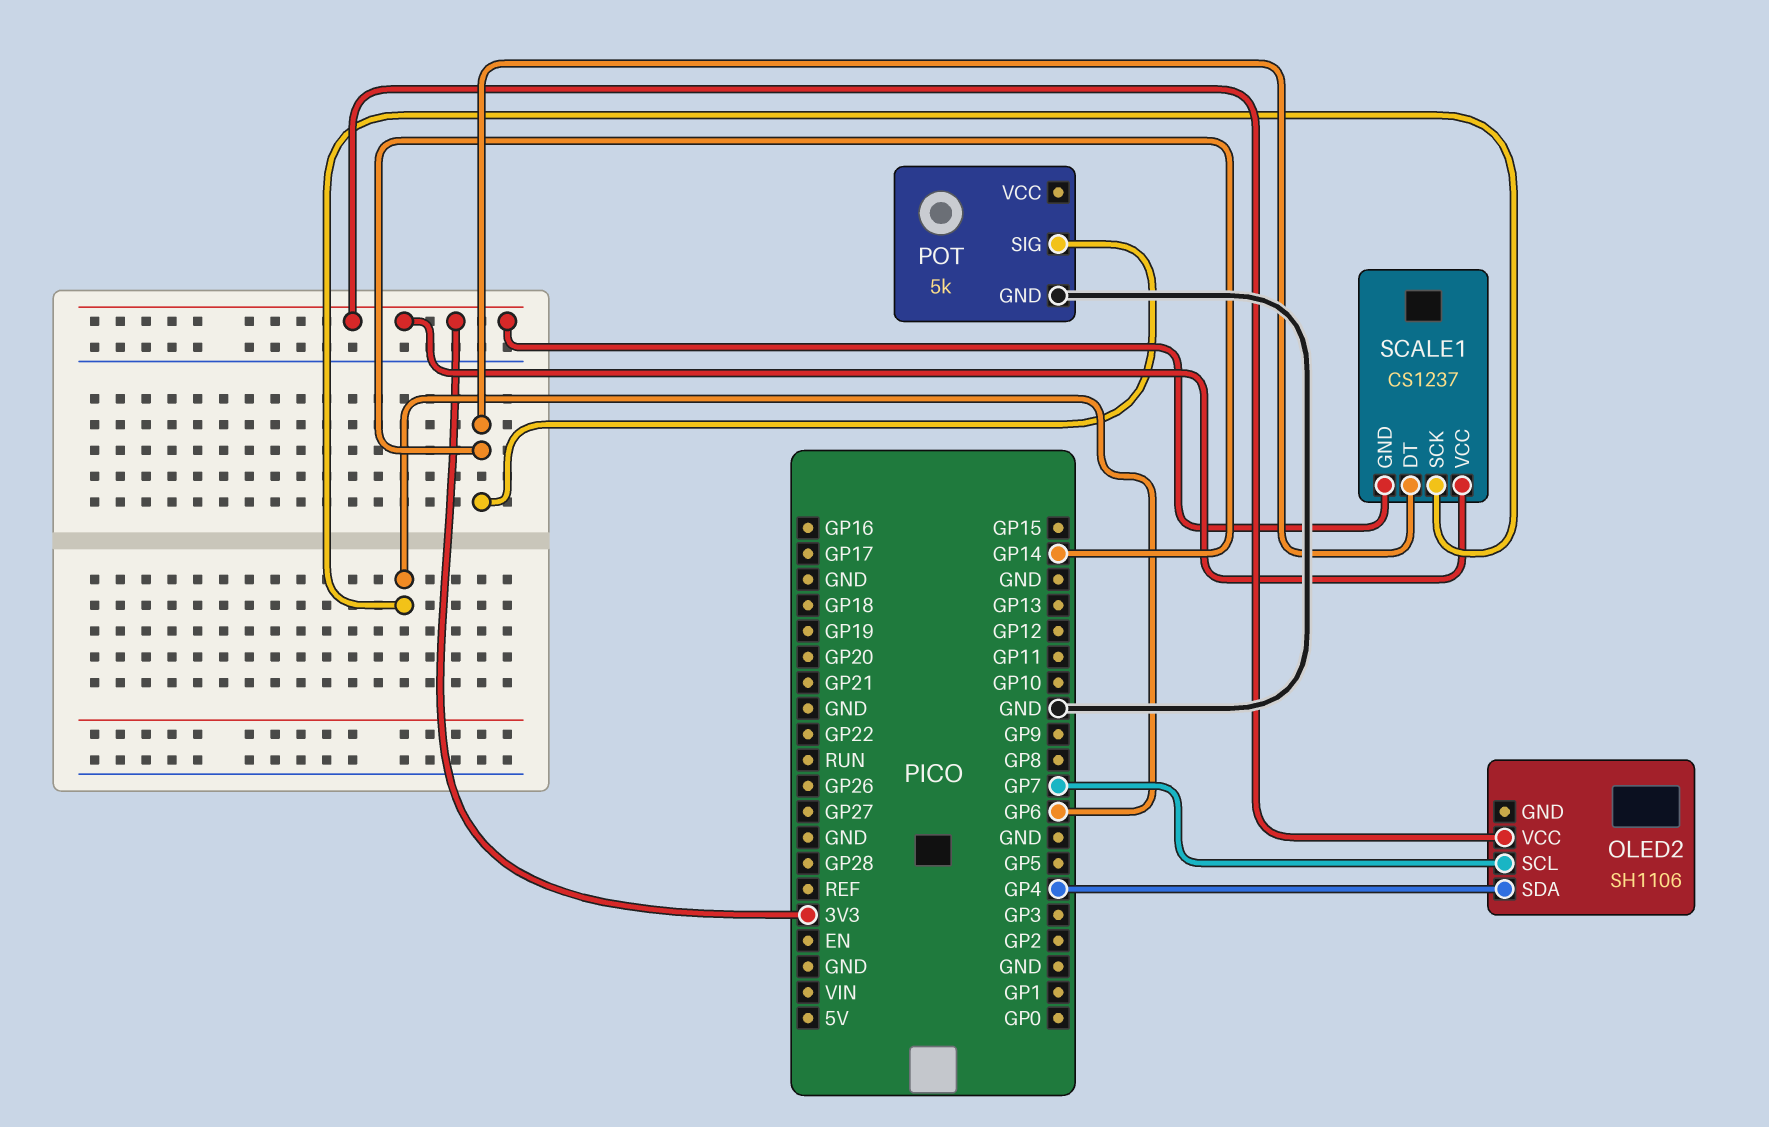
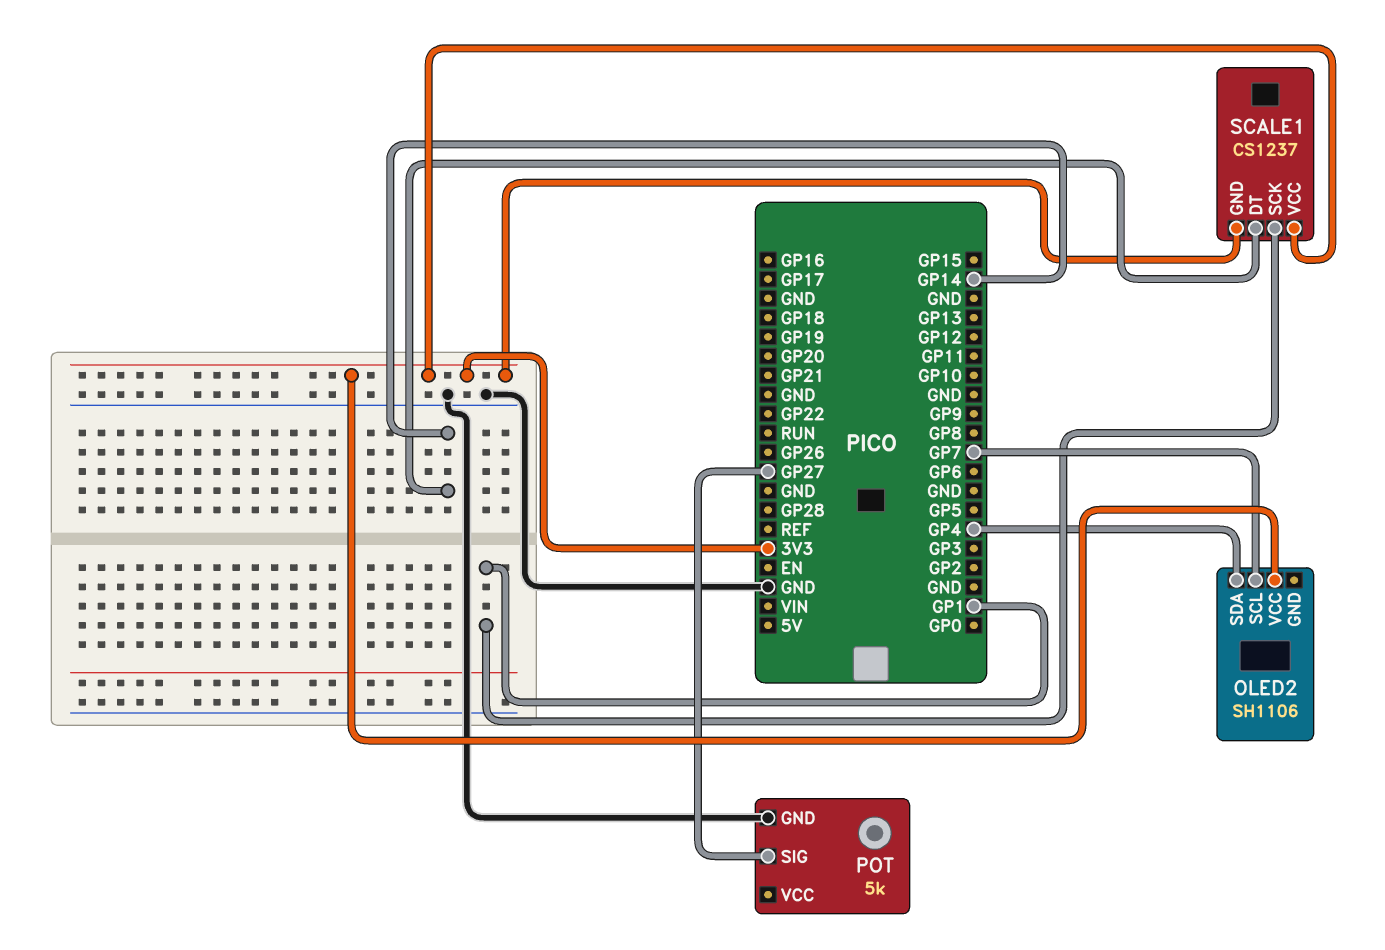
POT pin SIG: GP14 -> GP27
SCALE1 pin SCK: GP6 -> GP1

